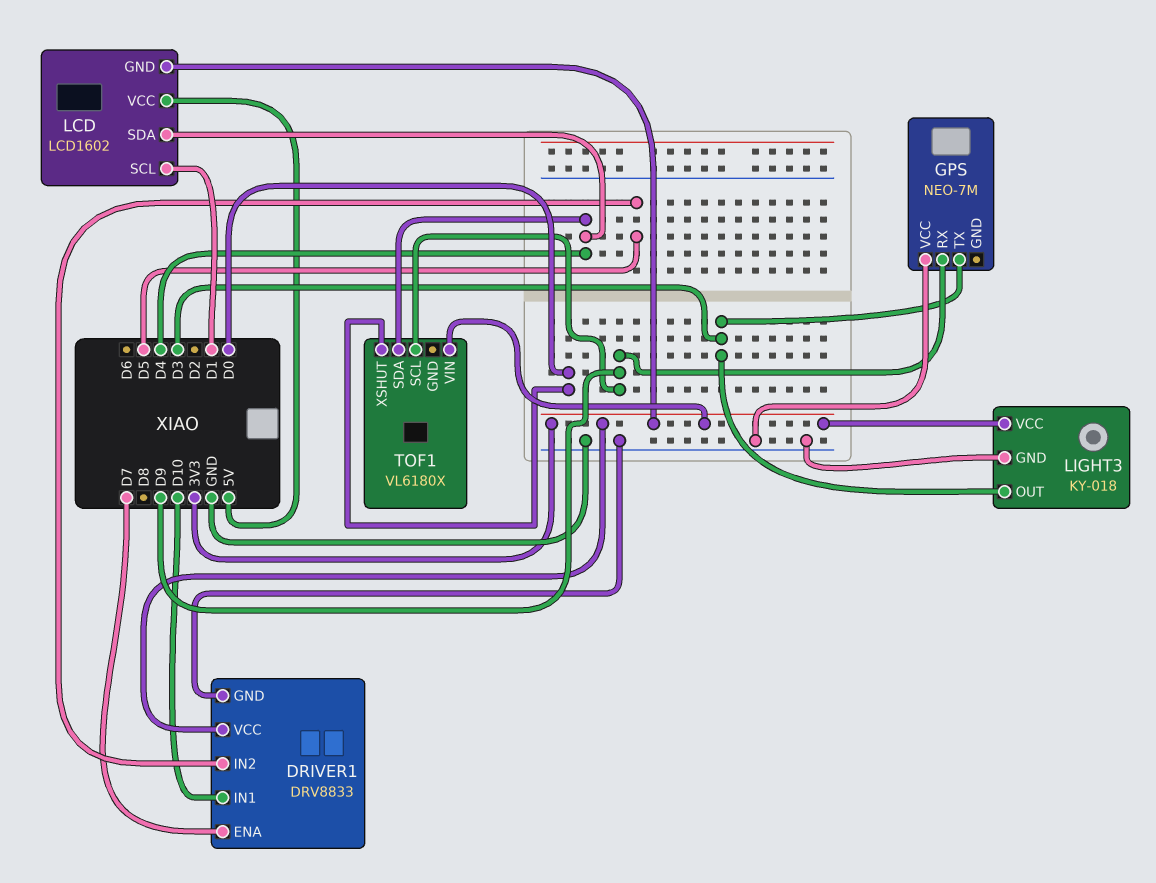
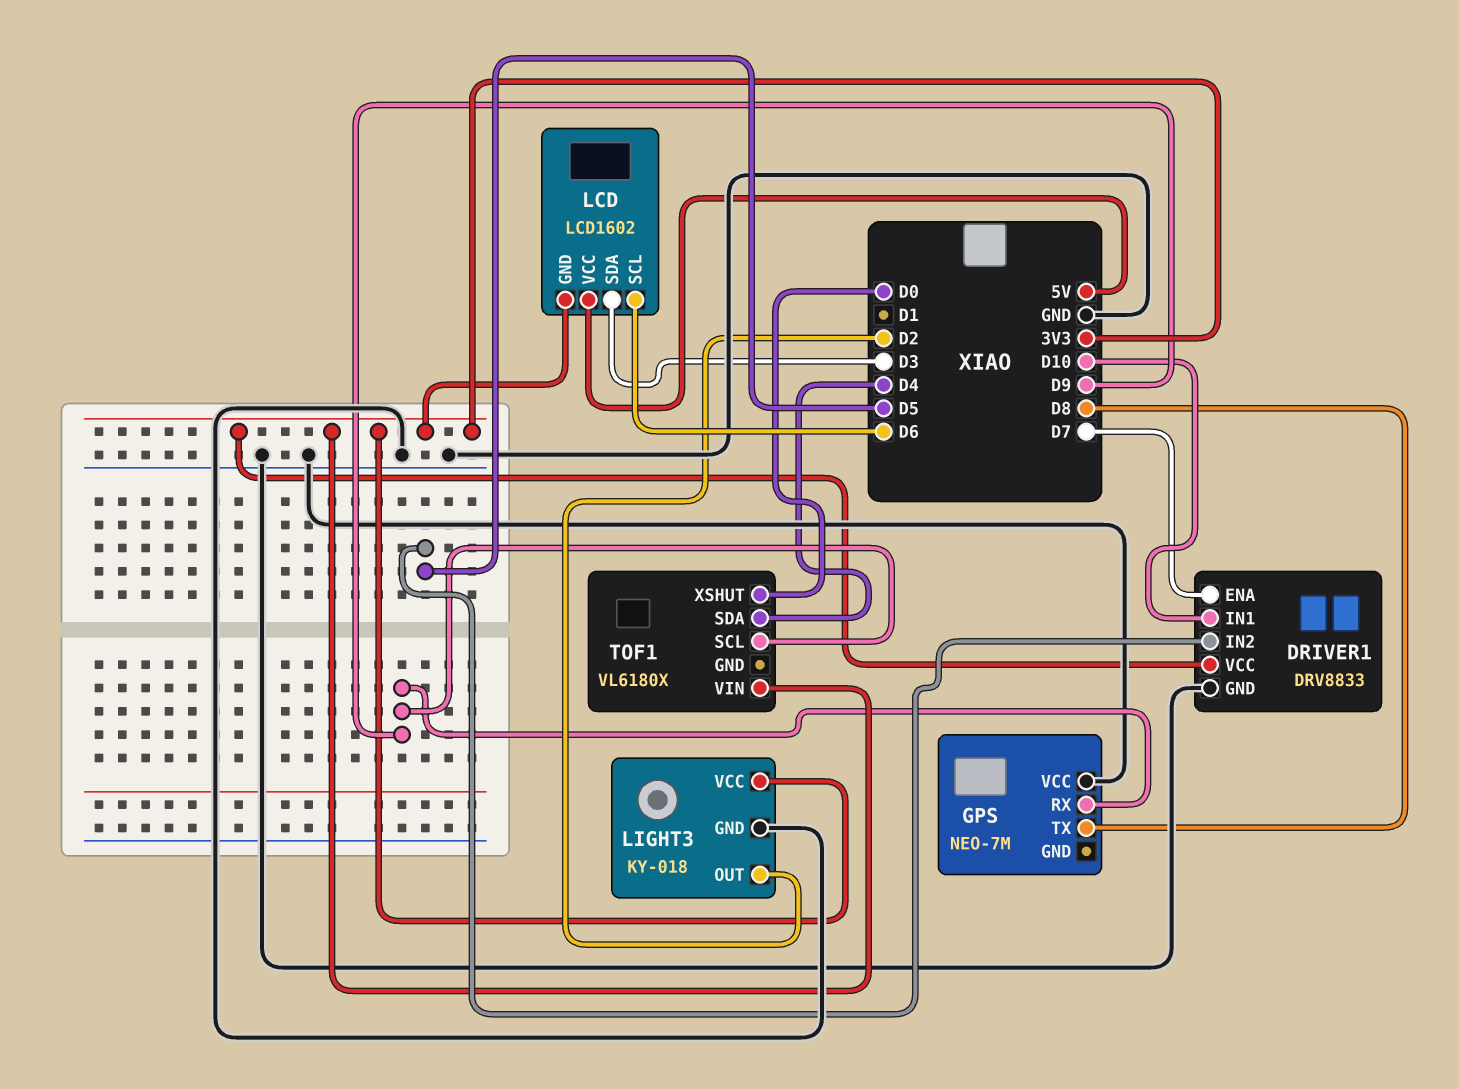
GPS pin TX: D3 -> D8
LCD pin SCL: D1 -> D6
LCD pin SDA: D4 -> D3
LIGHT3 pin OUT: D3 -> D2

